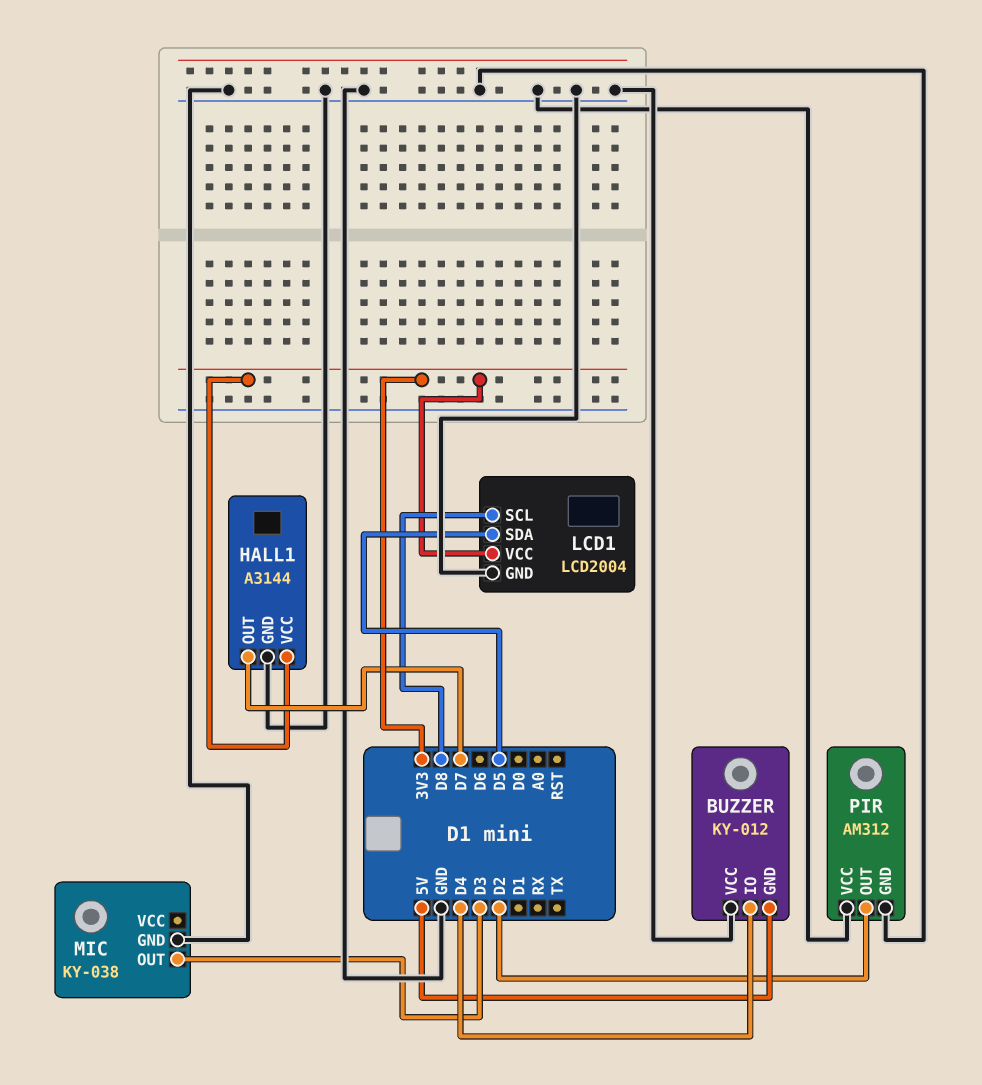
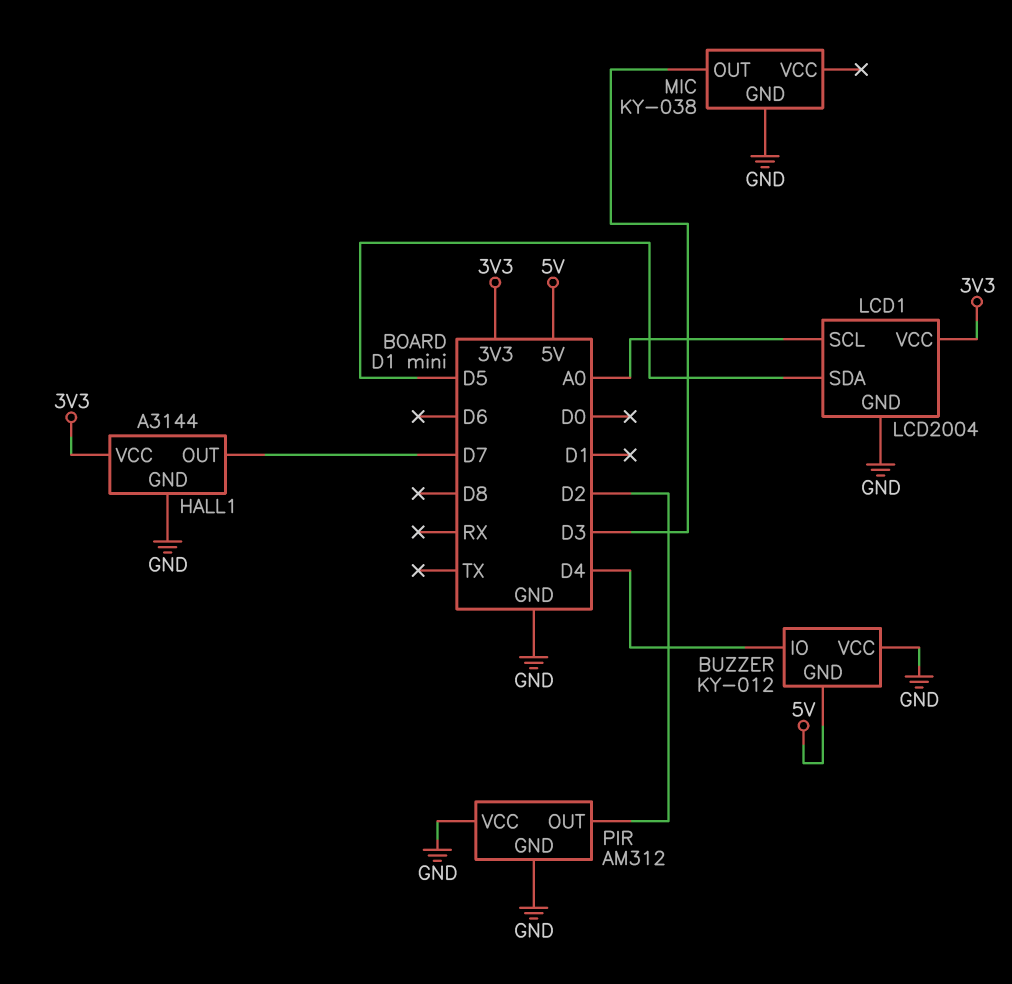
LCD1 pin SCL: D8 -> A0

